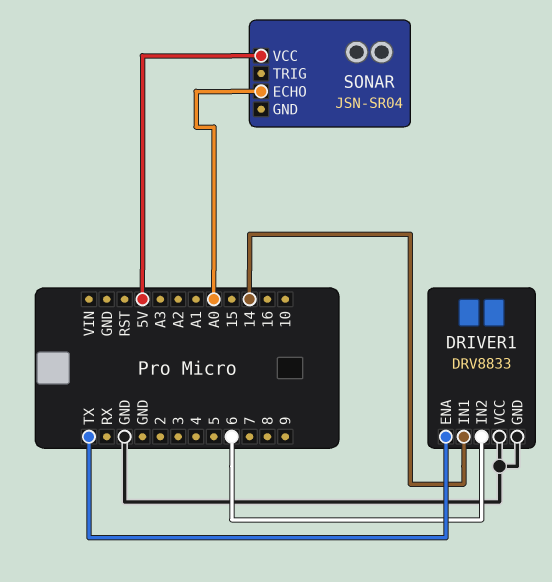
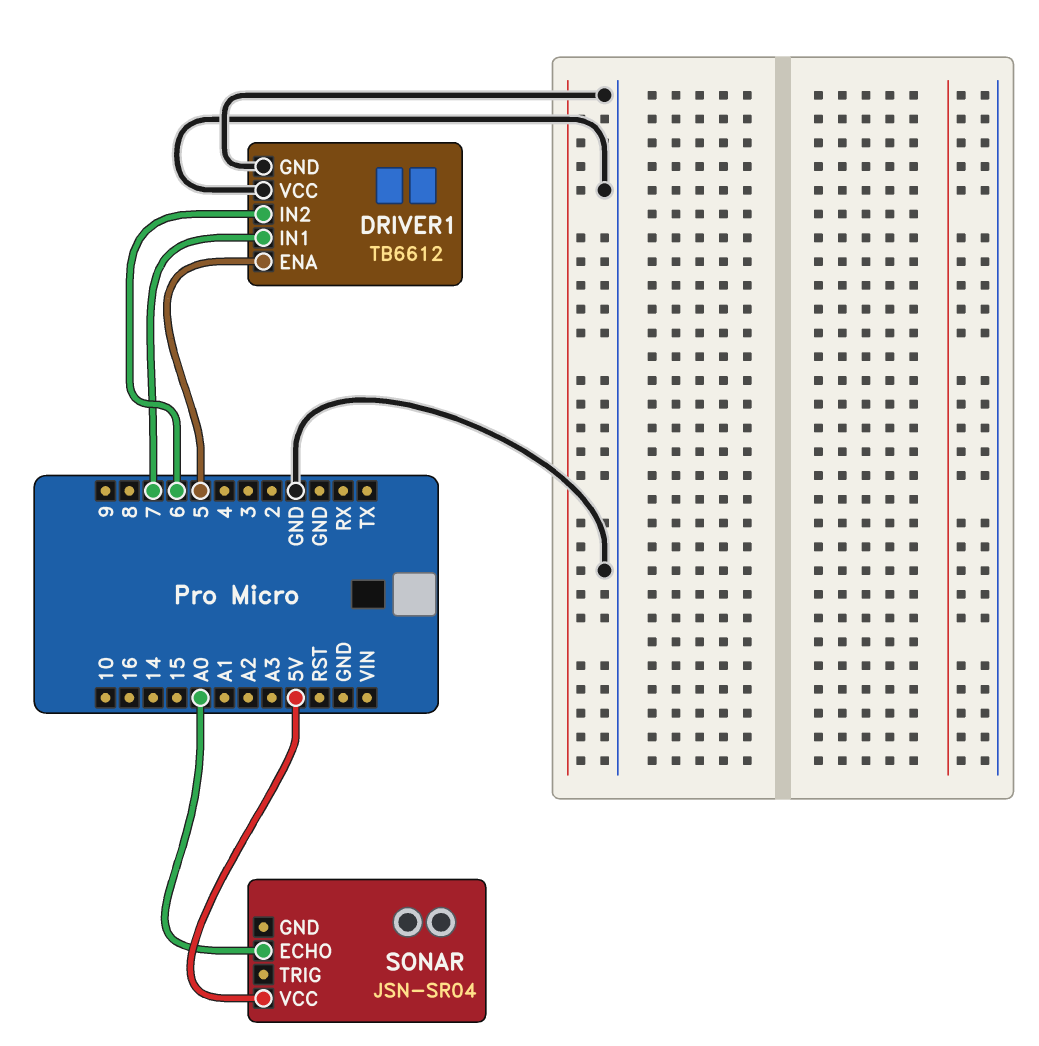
DRIVER1: DRV8833 -> TB6612
DRIVER1 pin ENA: TX -> 5
DRIVER1 pin IN1: 14 -> 7

